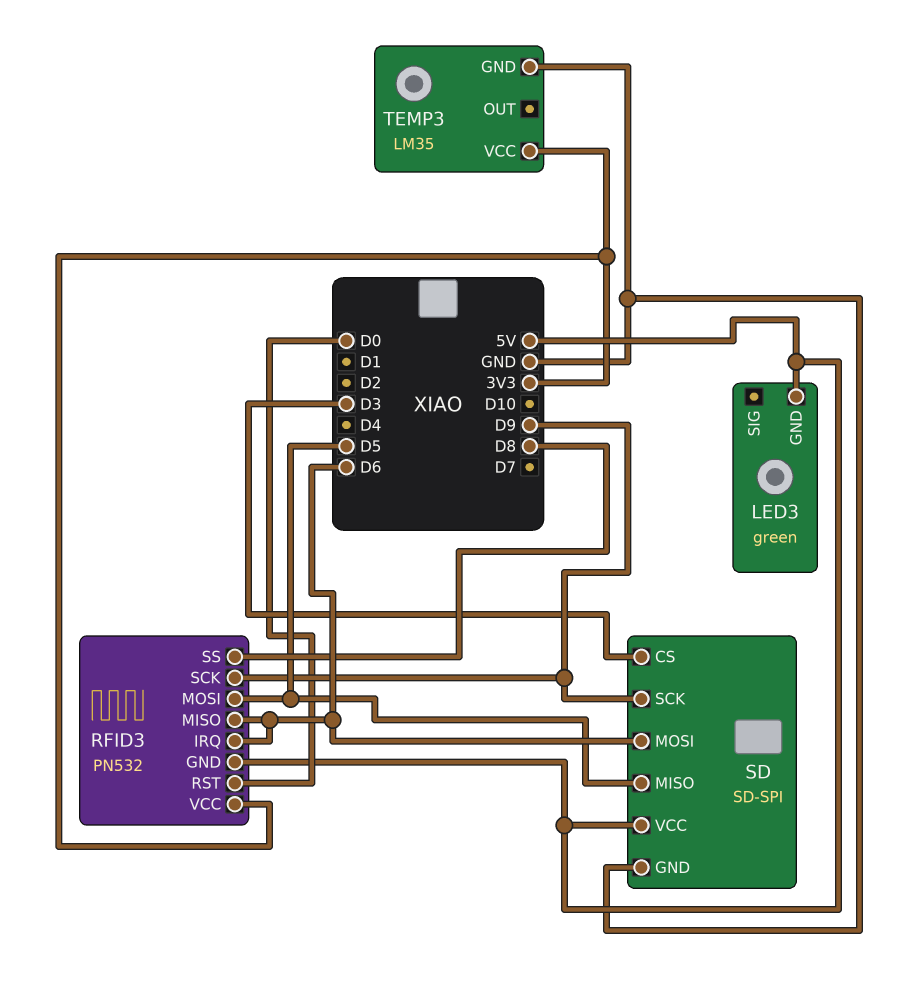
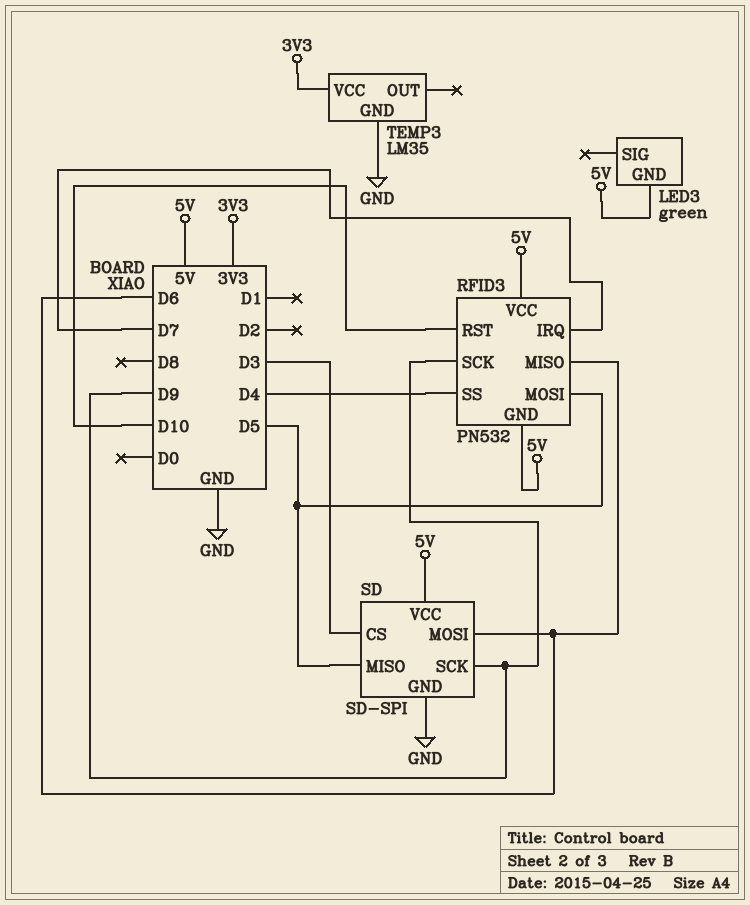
RFID3 pin IRQ: D6 -> D7
RFID3 pin RST: D0 -> D10
RFID3 pin SS: D8 -> D4
RFID3 pin VCC: 3V3 -> 5V

